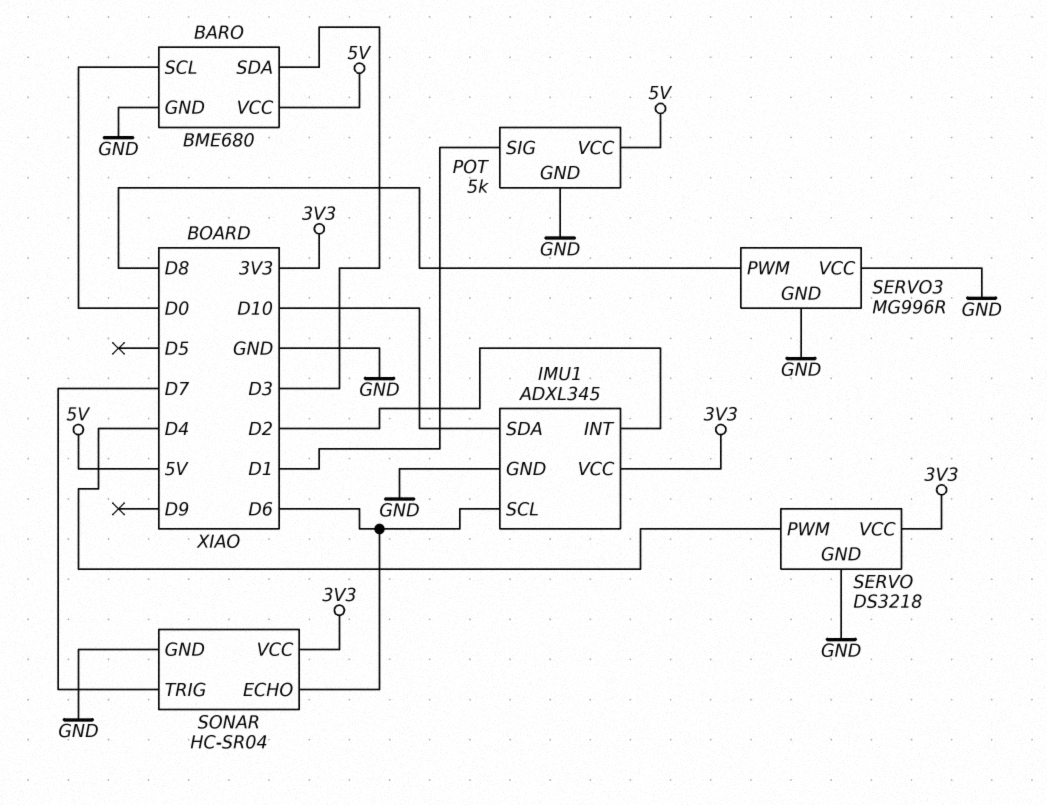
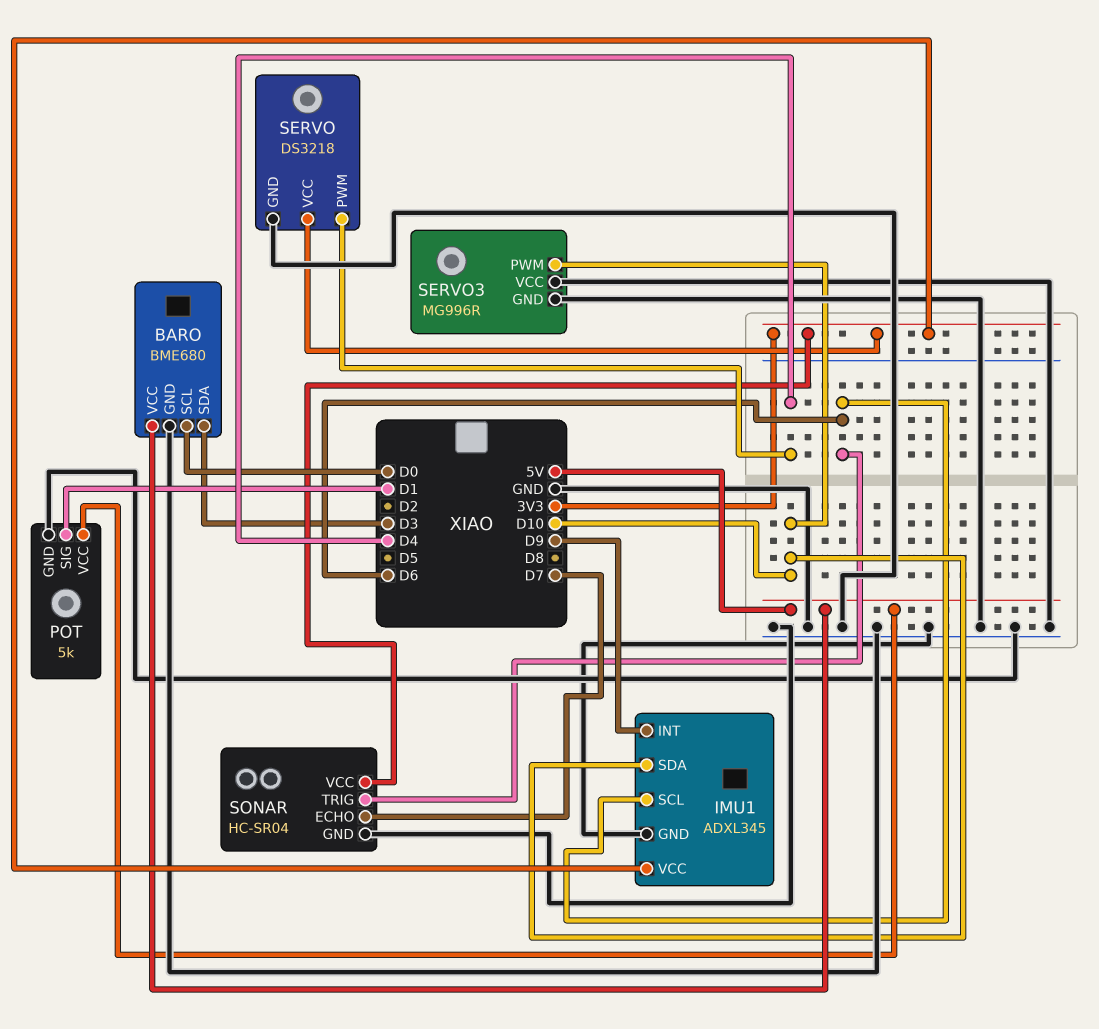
IMU1 pin INT: D2 -> D9
SERVO3 pin PWM: D8 -> D10
SONAR pin ECHO: D6 -> D7
SONAR pin TRIG: D7 -> D6

